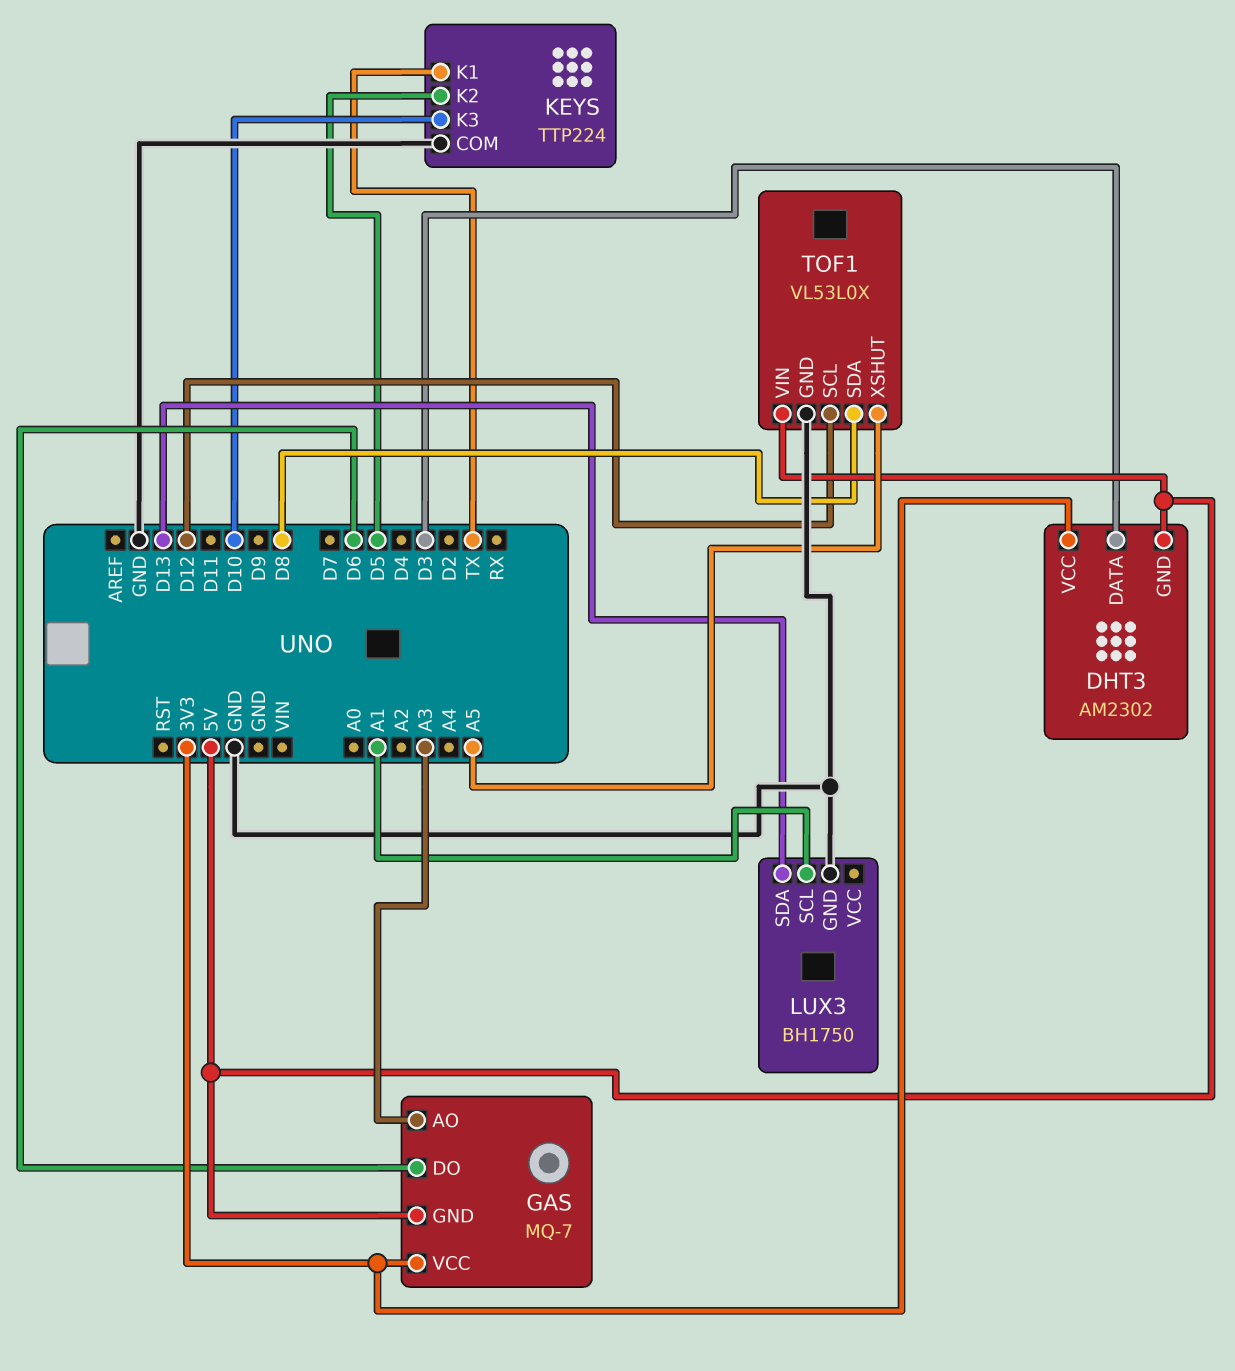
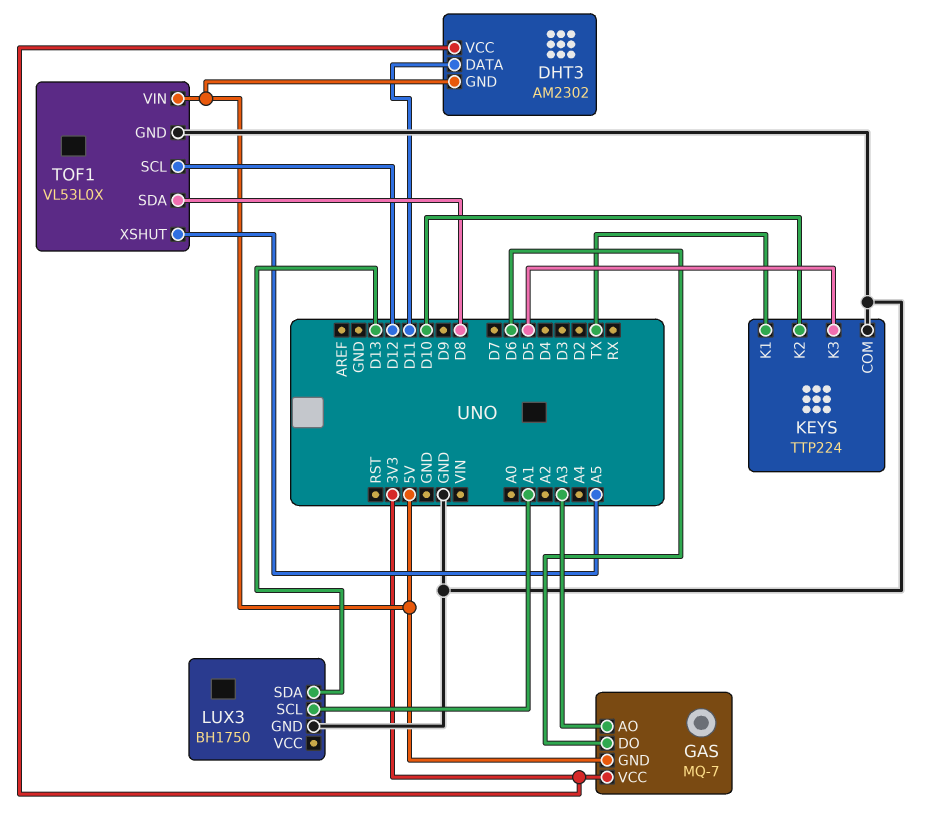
DHT3 pin DATA: D3 -> D11
KEYS pin K2: D5 -> D10
KEYS pin K3: D10 -> D5

